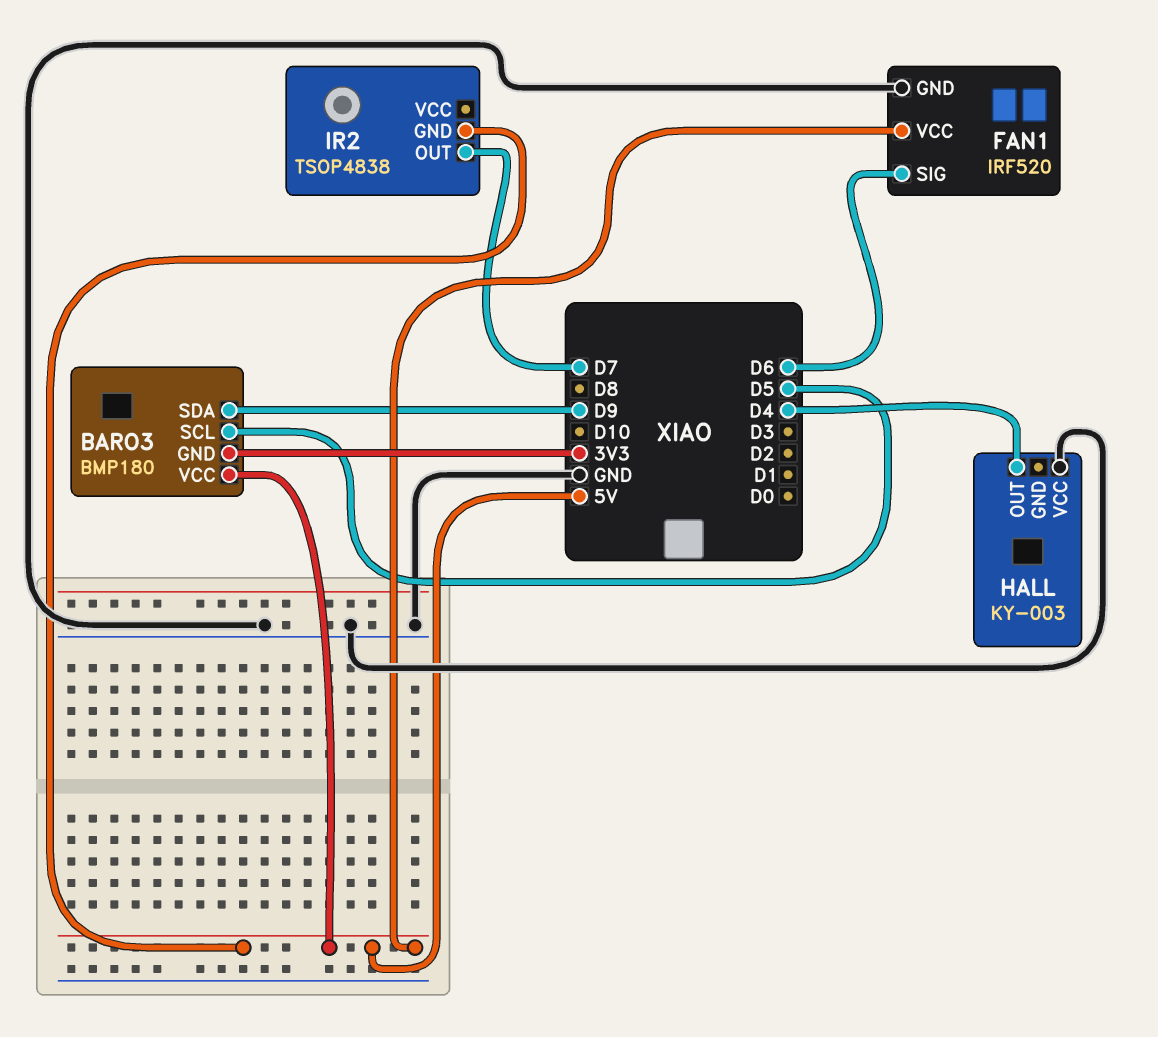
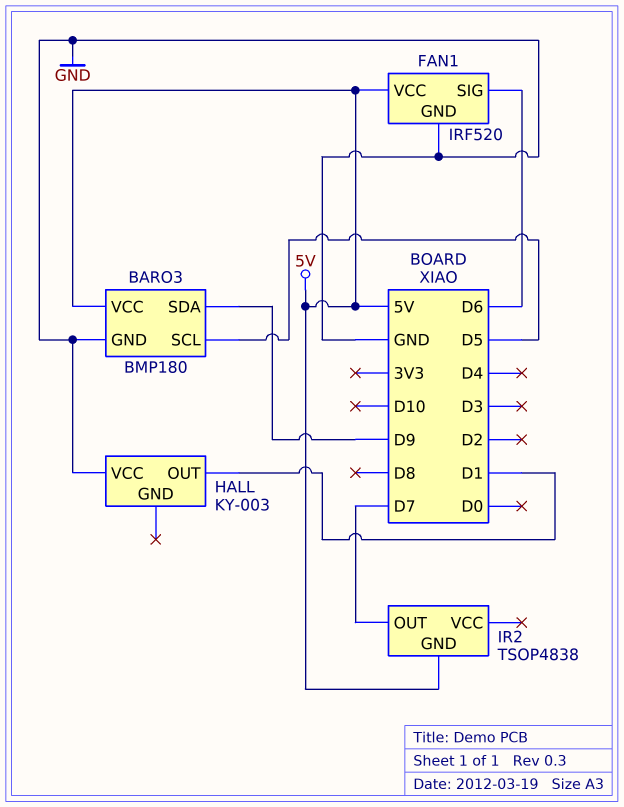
BARO3 pin GND: 3V3 -> GND
HALL pin OUT: D4 -> D1

